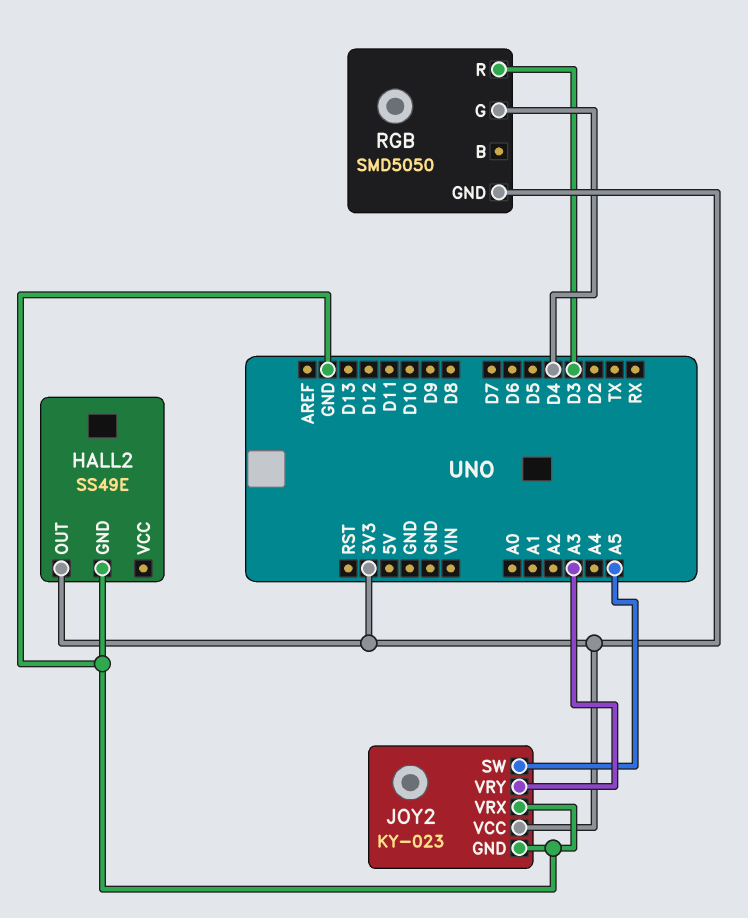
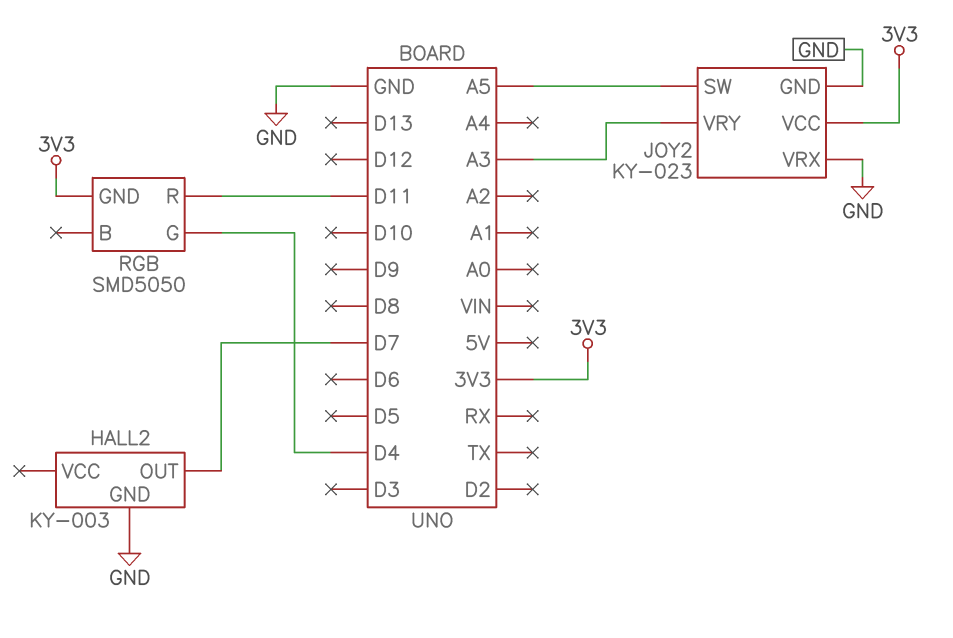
HALL2: SS49E -> KY-003
HALL2 pin OUT: 3V3 -> D7
RGB pin R: D3 -> D11

